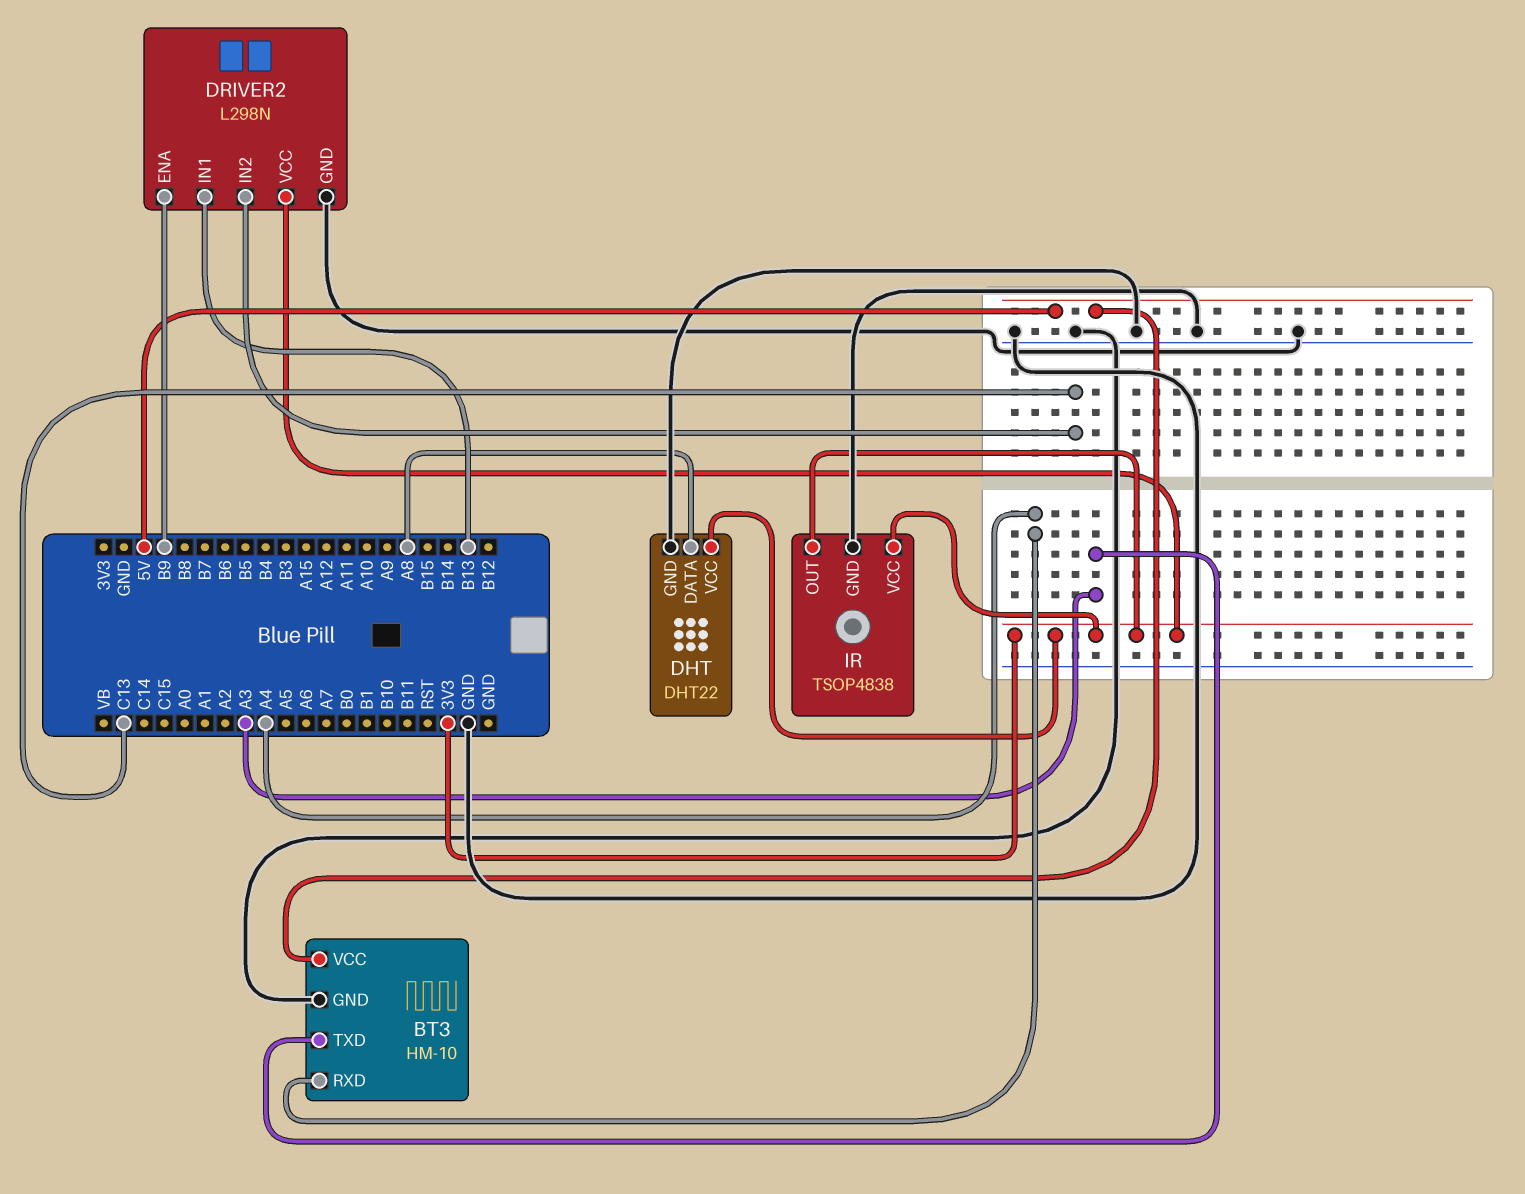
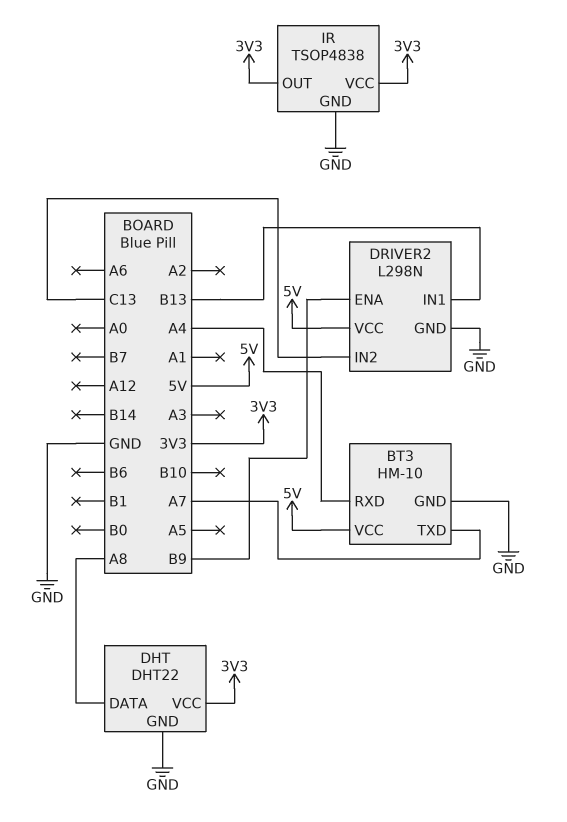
BT3 pin TXD: A3 -> A7
DRIVER2 pin VCC: 3V3 -> 5V

